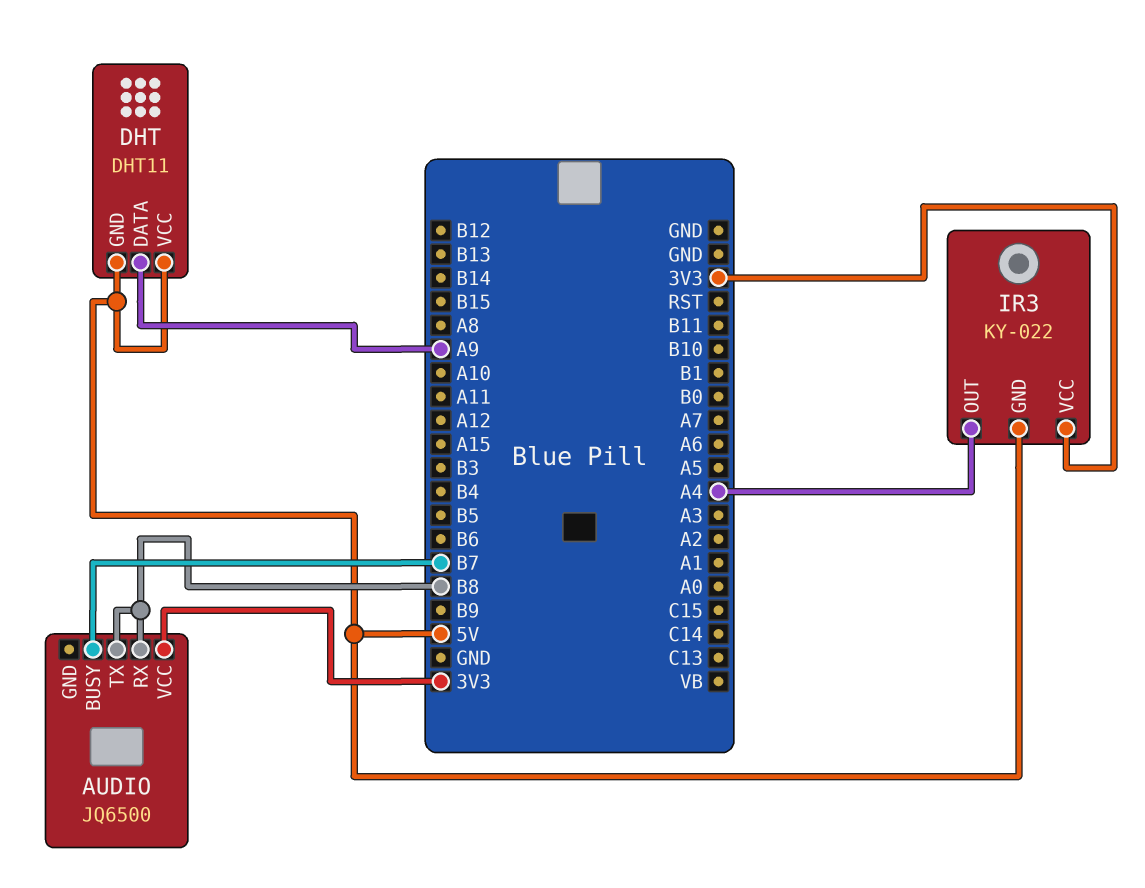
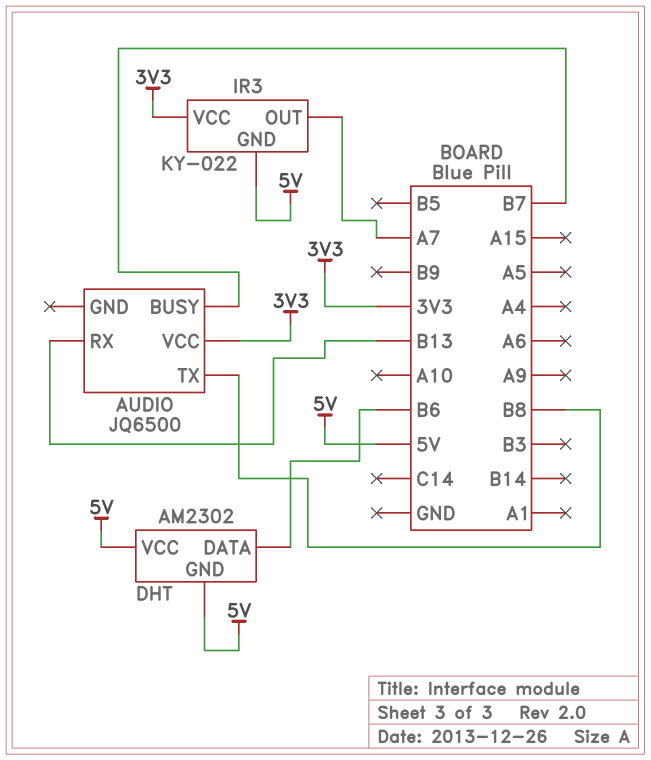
AUDIO pin RX: B8 -> B13
DHT: DHT11 -> AM2302
DHT pin DATA: A9 -> B6
IR3 pin OUT: A4 -> A7

